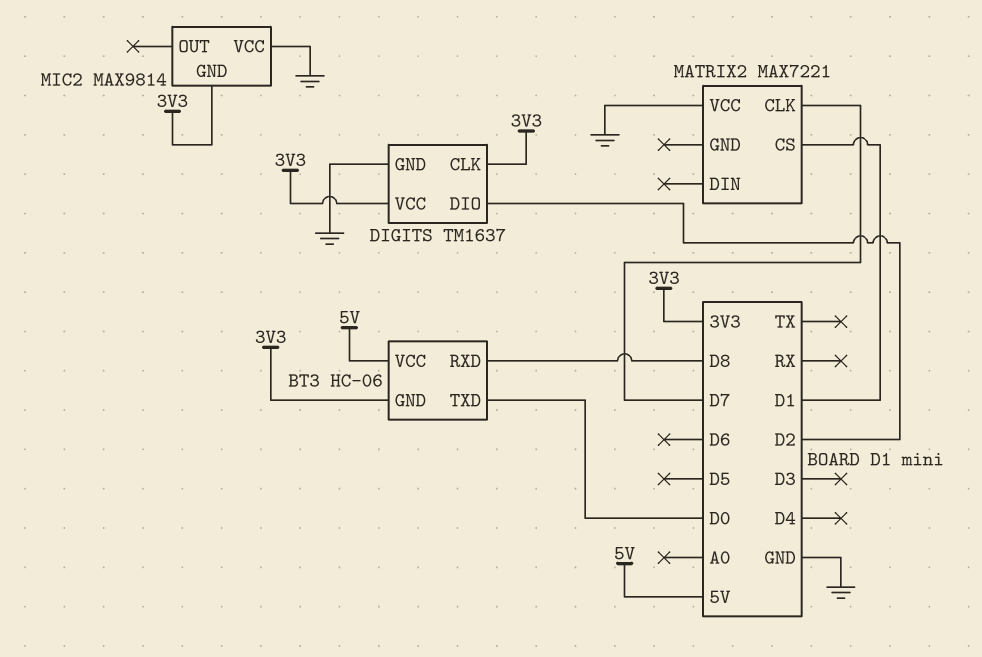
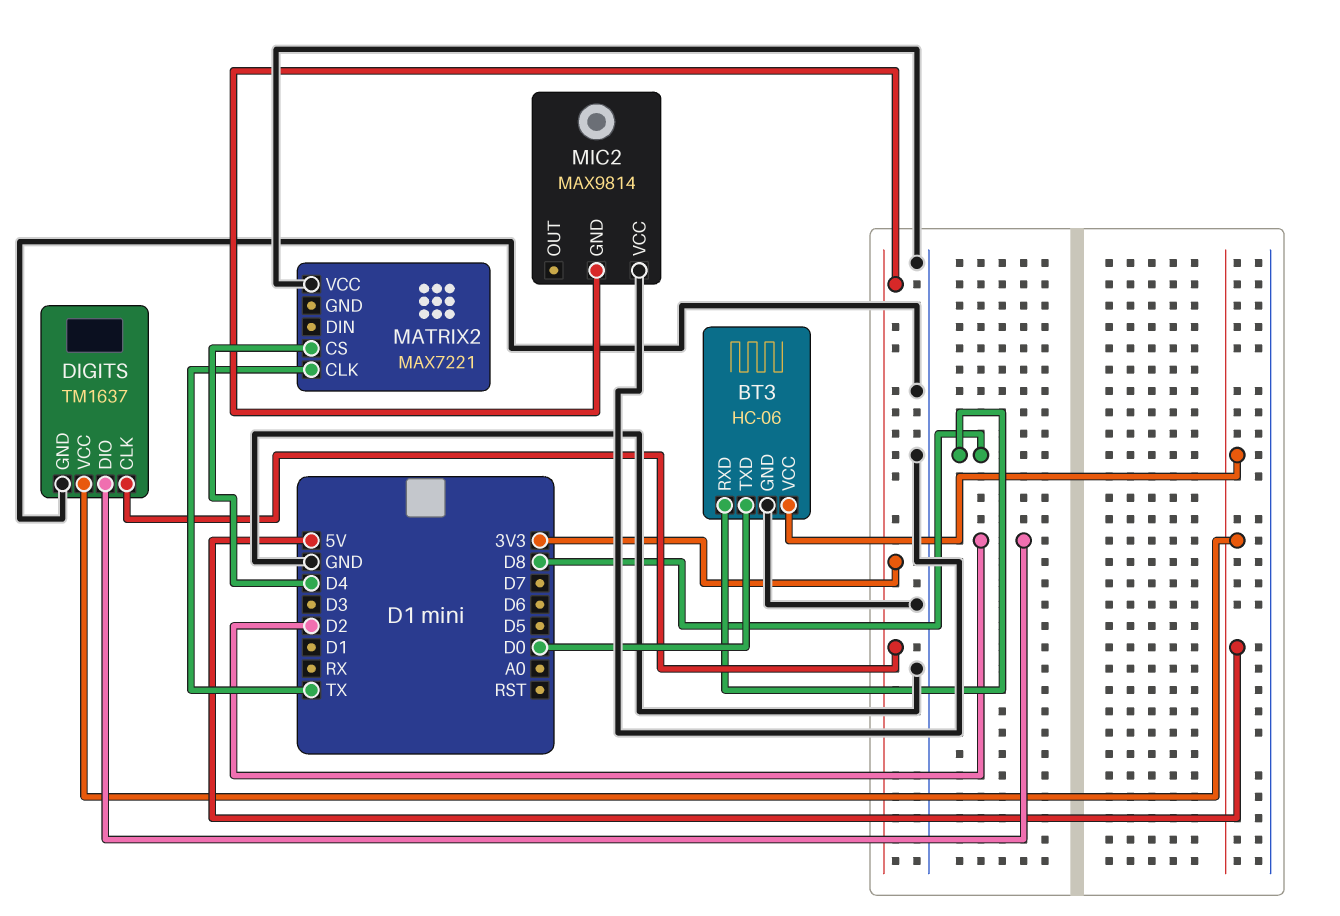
BT3 pin GND: 3V3 -> GND
DIGITS pin VCC: 3V3 -> 5V
MATRIX2 pin CLK: D7 -> TX
MATRIX2 pin CS: D1 -> D4

